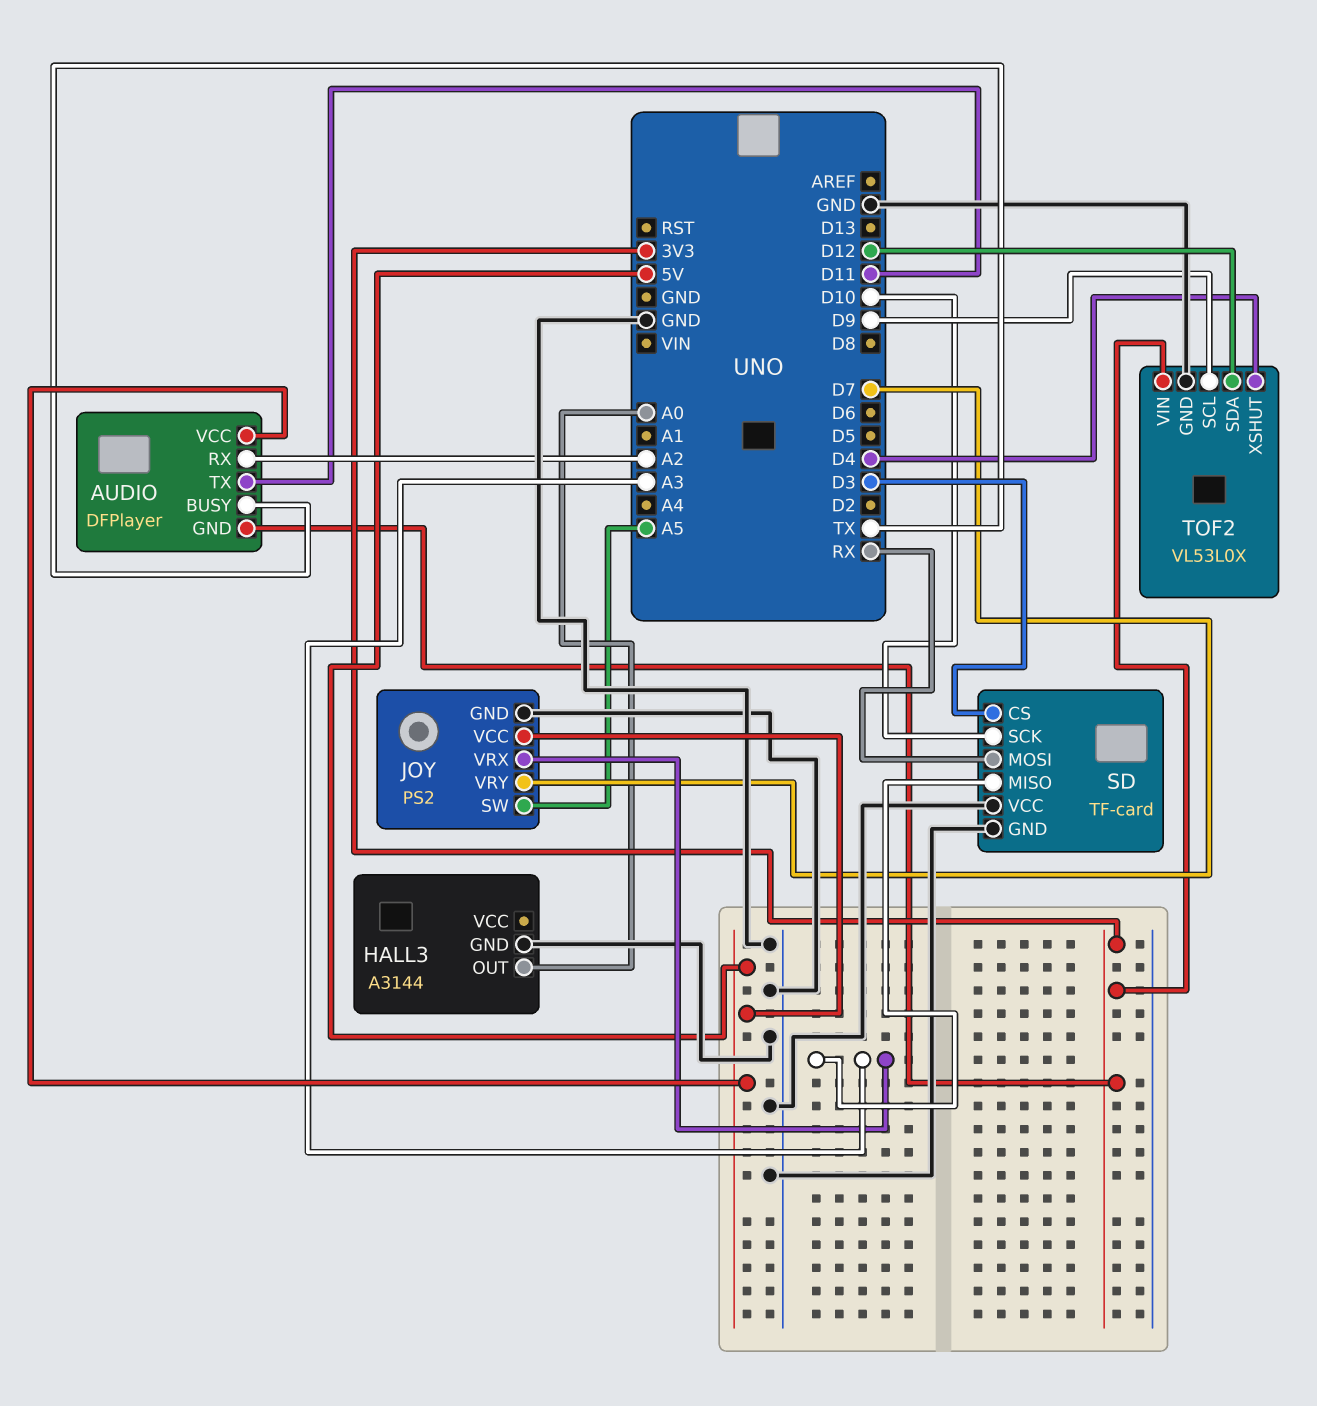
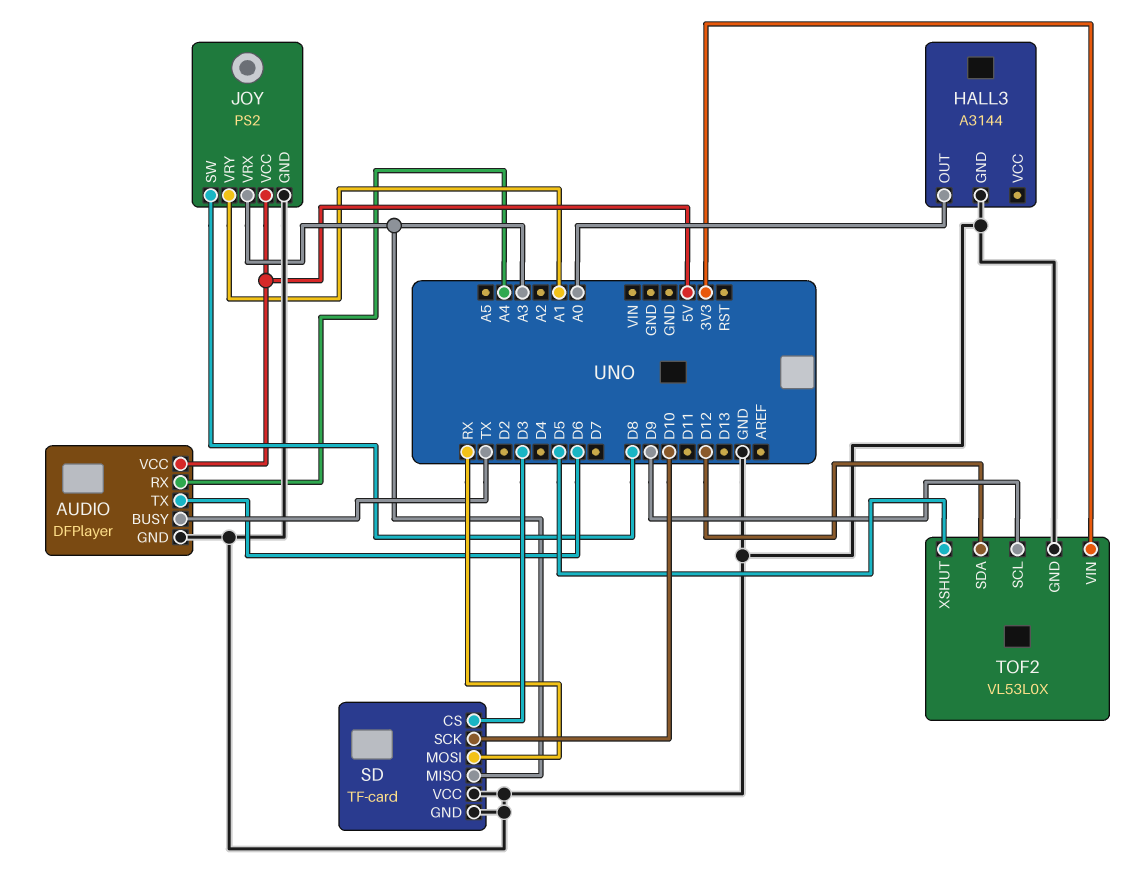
AUDIO pin GND: 3V3 -> GND
AUDIO pin RX: A2 -> A4
AUDIO pin TX: D11 -> D6
JOY pin SW: A5 -> D8
JOY pin VRY: D7 -> A1
TOF2 pin XSHUT: D4 -> D5

